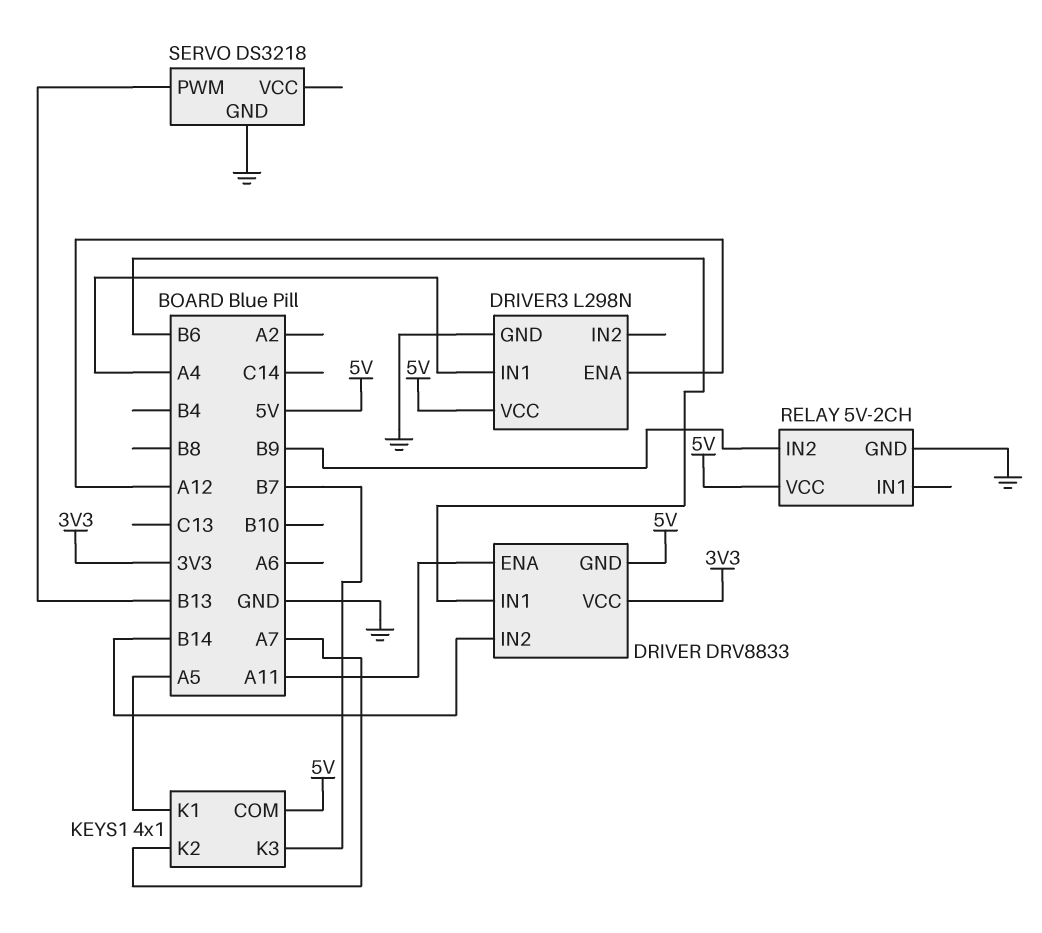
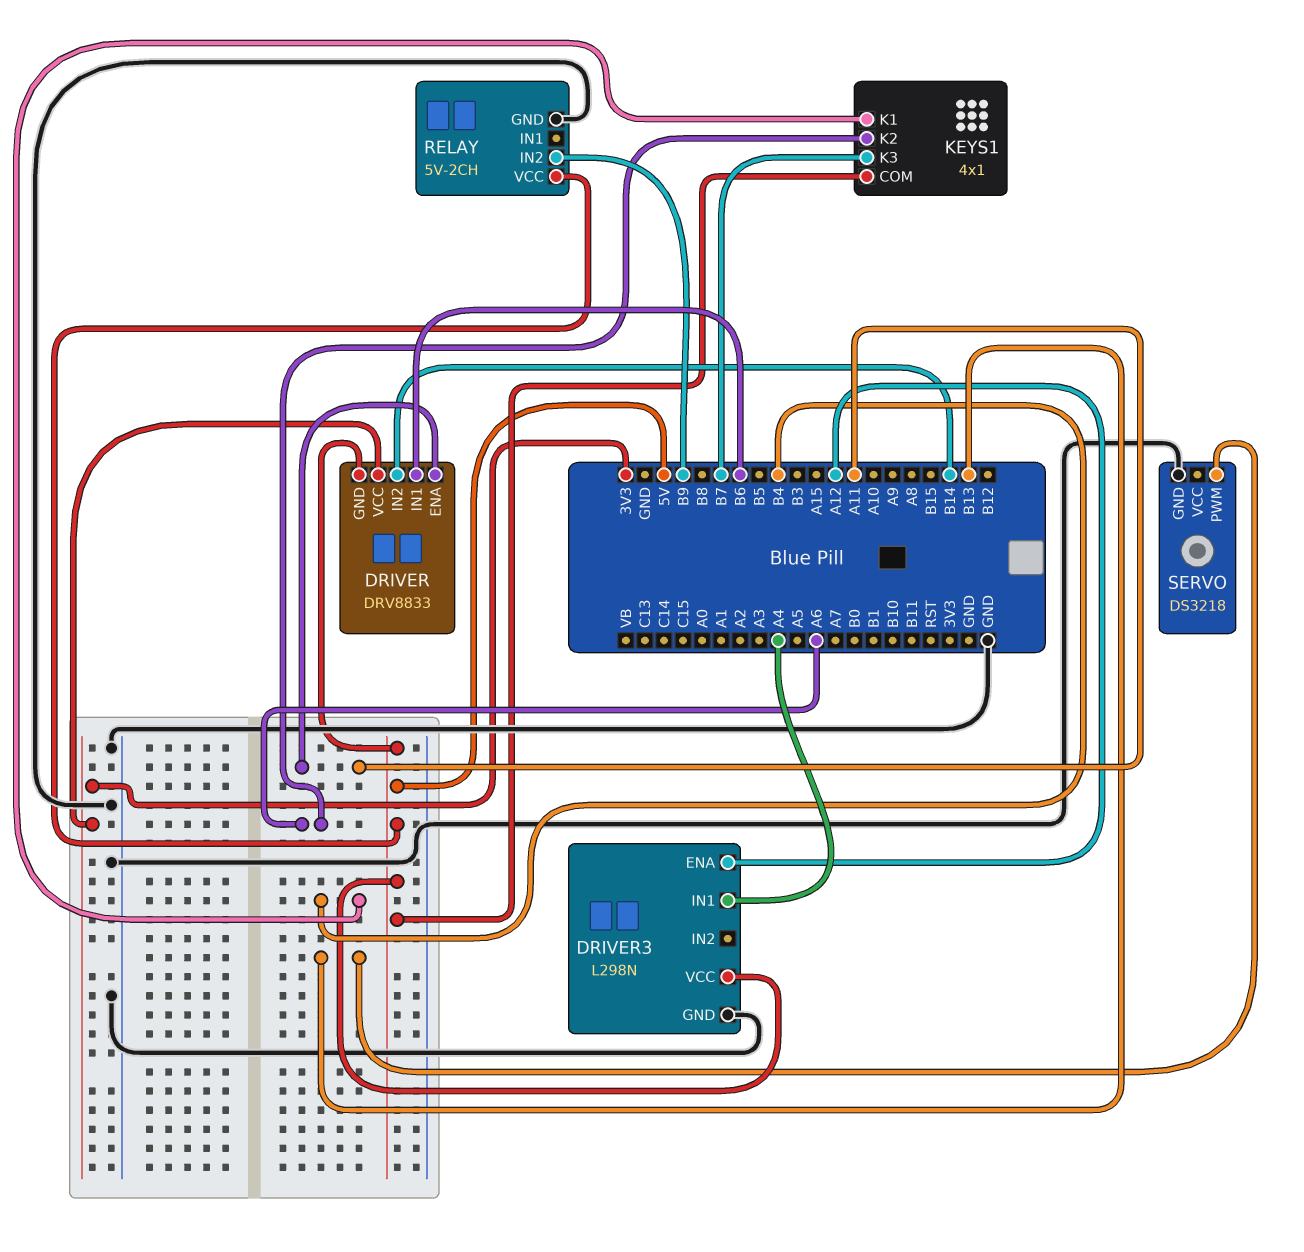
KEYS1 pin K1: A5 -> B4
KEYS1 pin K2: A7 -> A6

